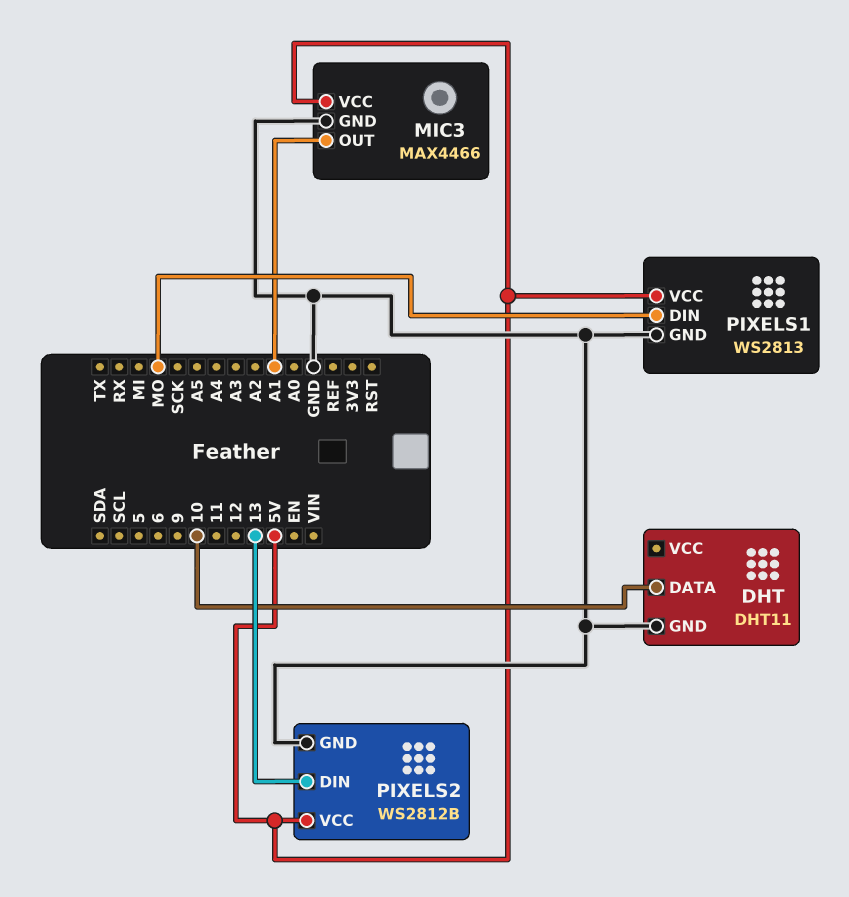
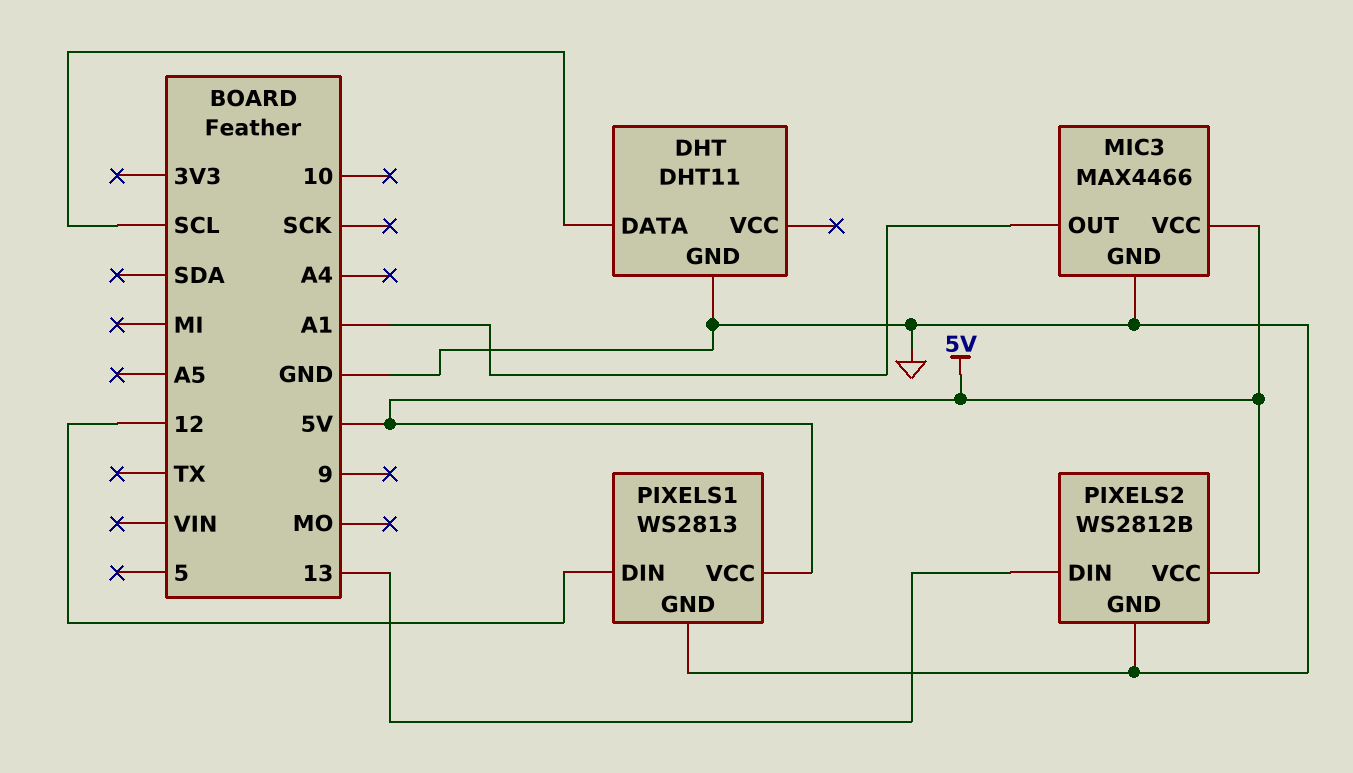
DHT pin DATA: 10 -> SCL
PIXELS1 pin DIN: MO -> 12

